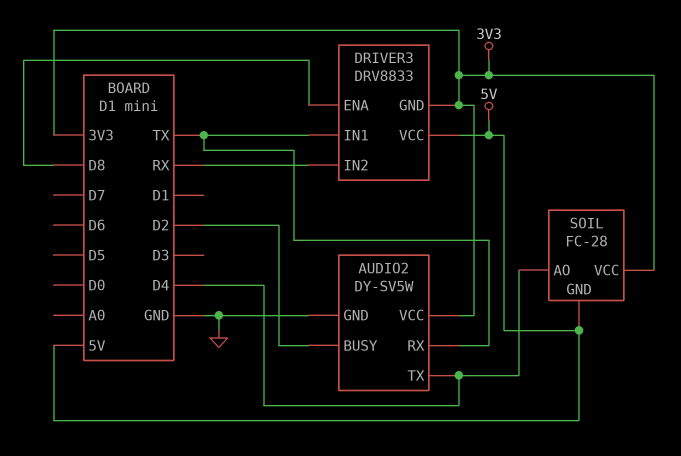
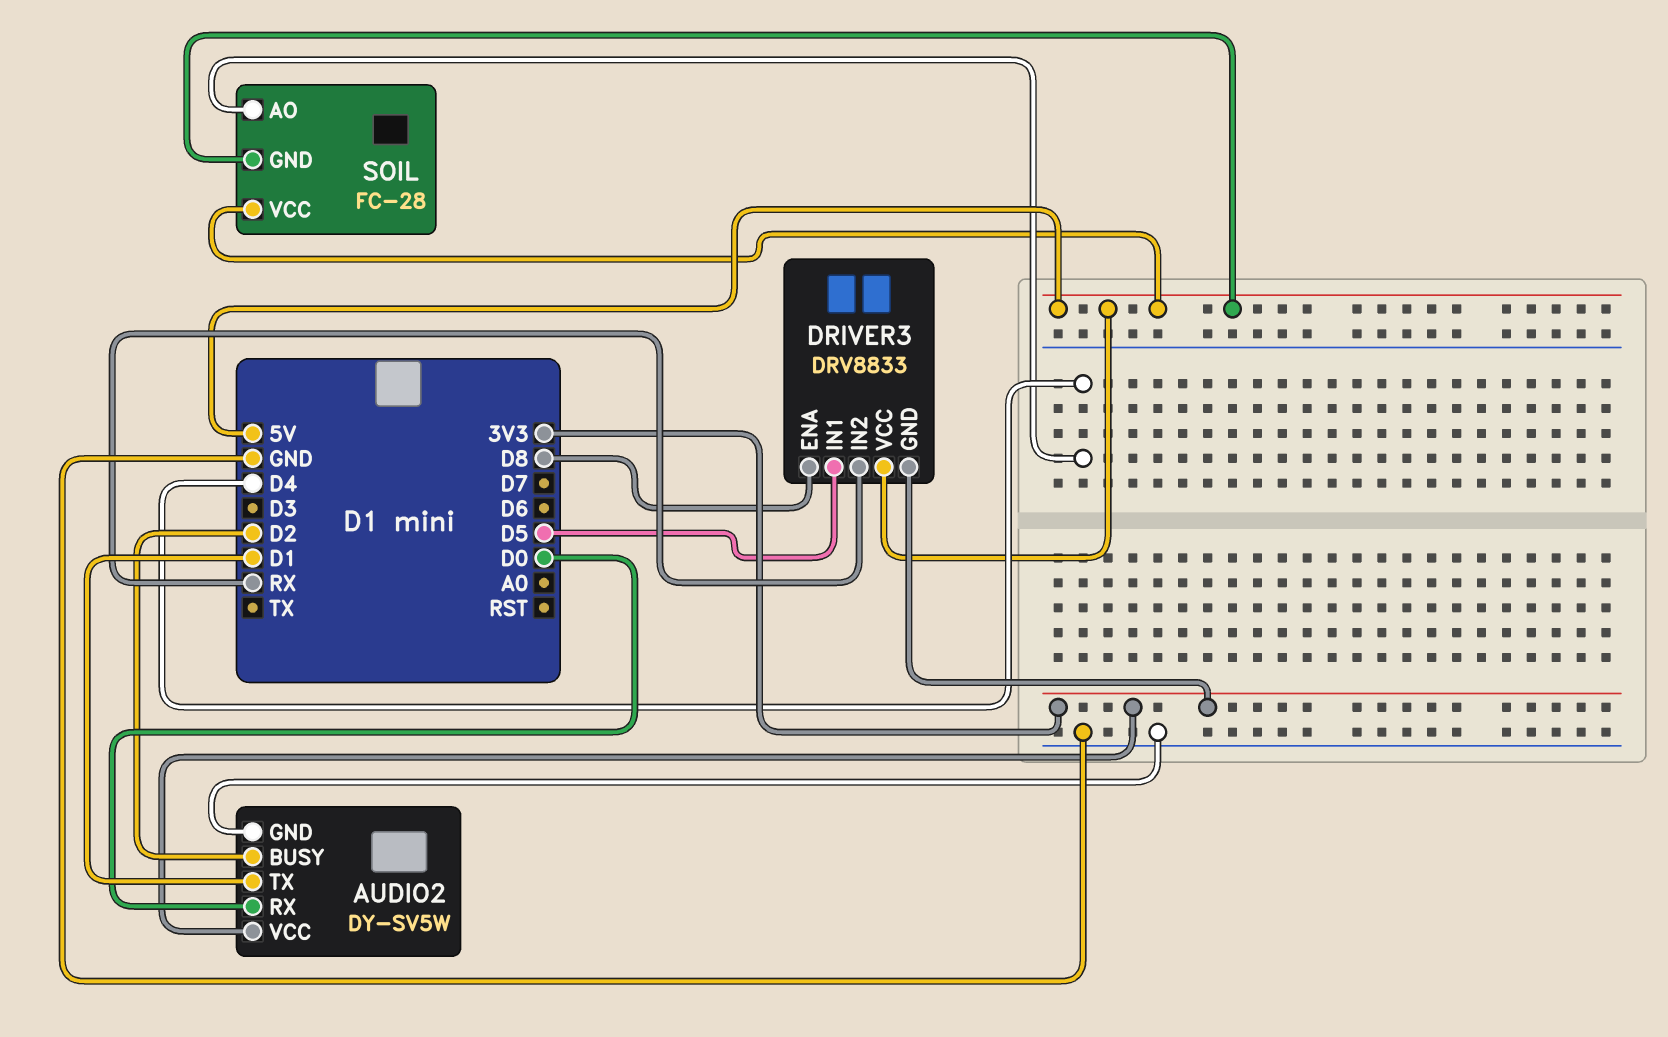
AUDIO2 pin RX: TX -> D0
AUDIO2 pin TX: D4 -> D1
DRIVER3 pin IN1: TX -> D5
SOIL pin VCC: 3V3 -> 5V

